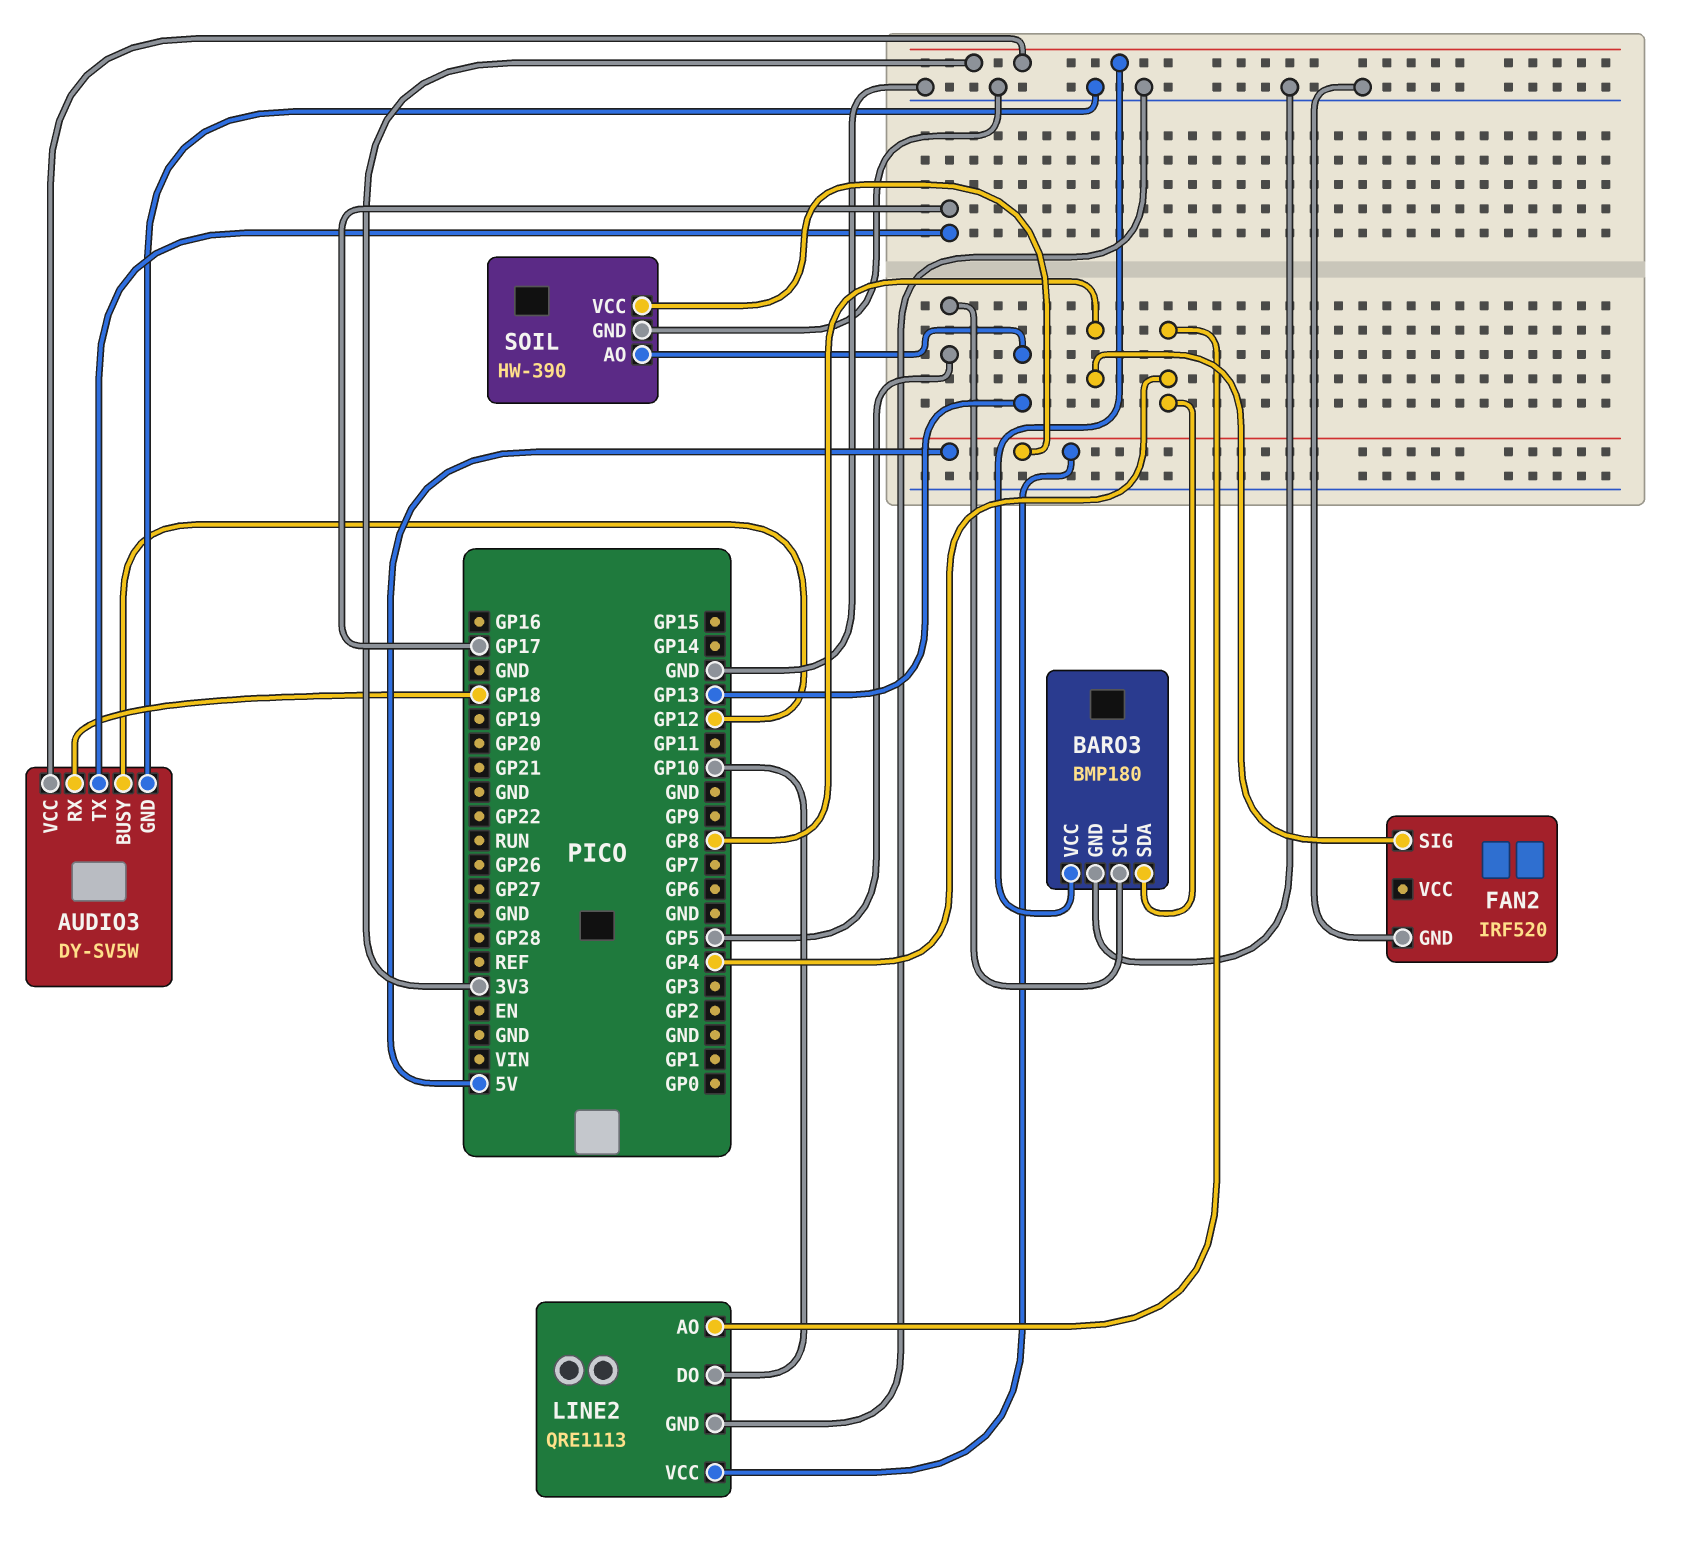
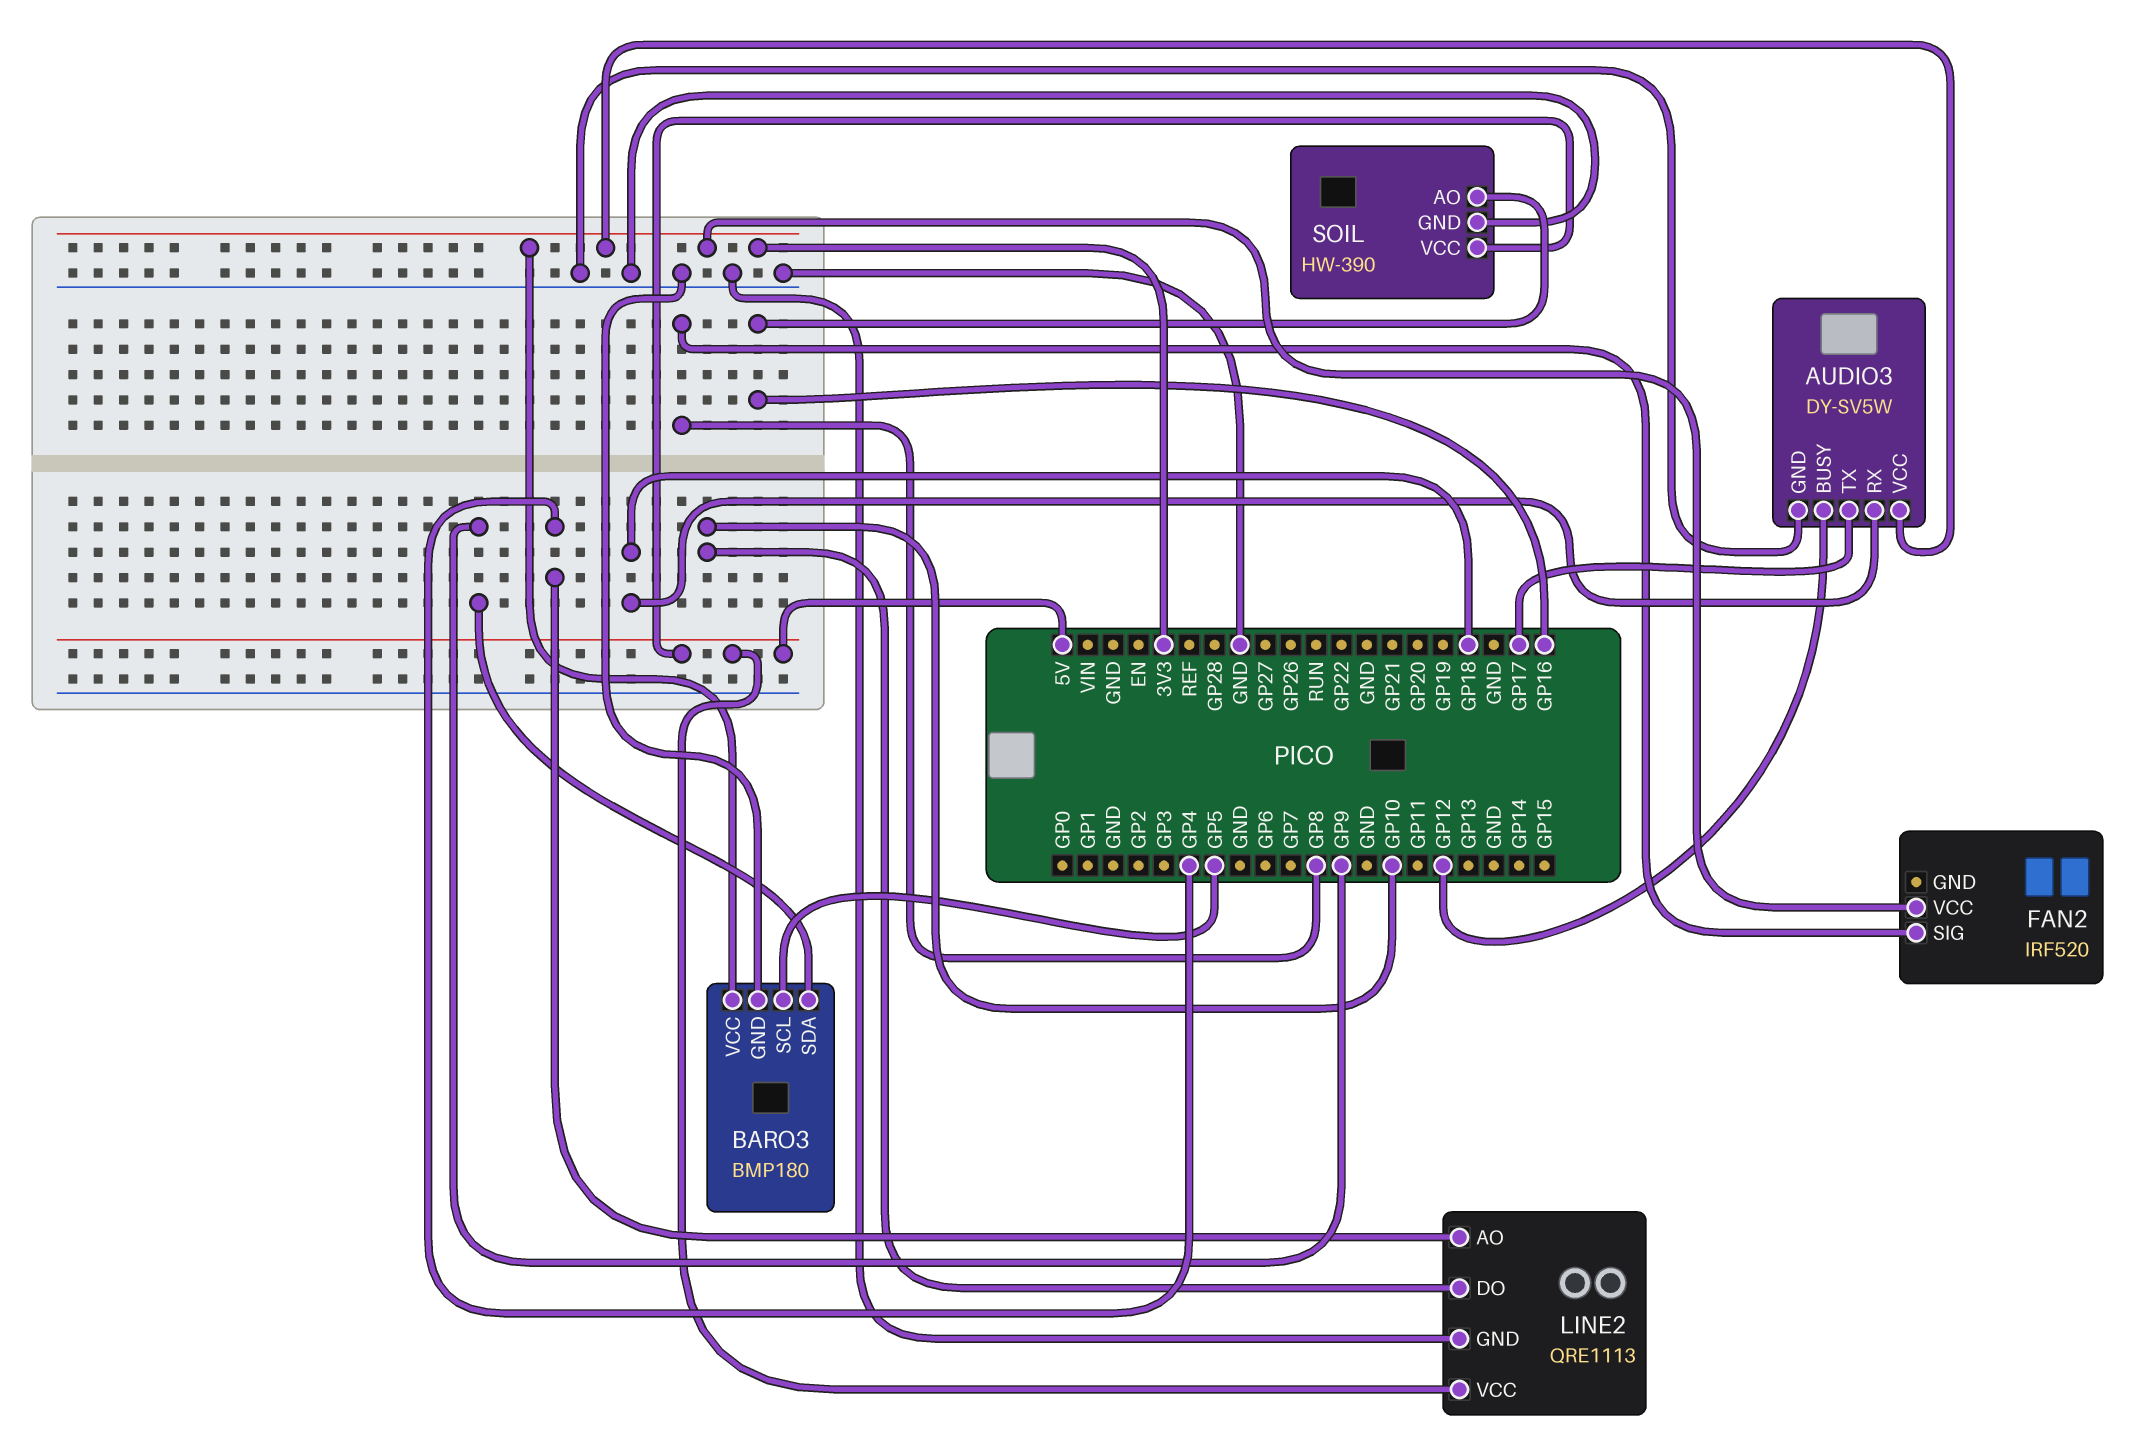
BARO3 pin SDA: GP4 -> GP9
FAN2 pin GND: GND -> none
FAN2 pin VCC: none -> 3V3
SOIL pin AO: GP13 -> GP16

